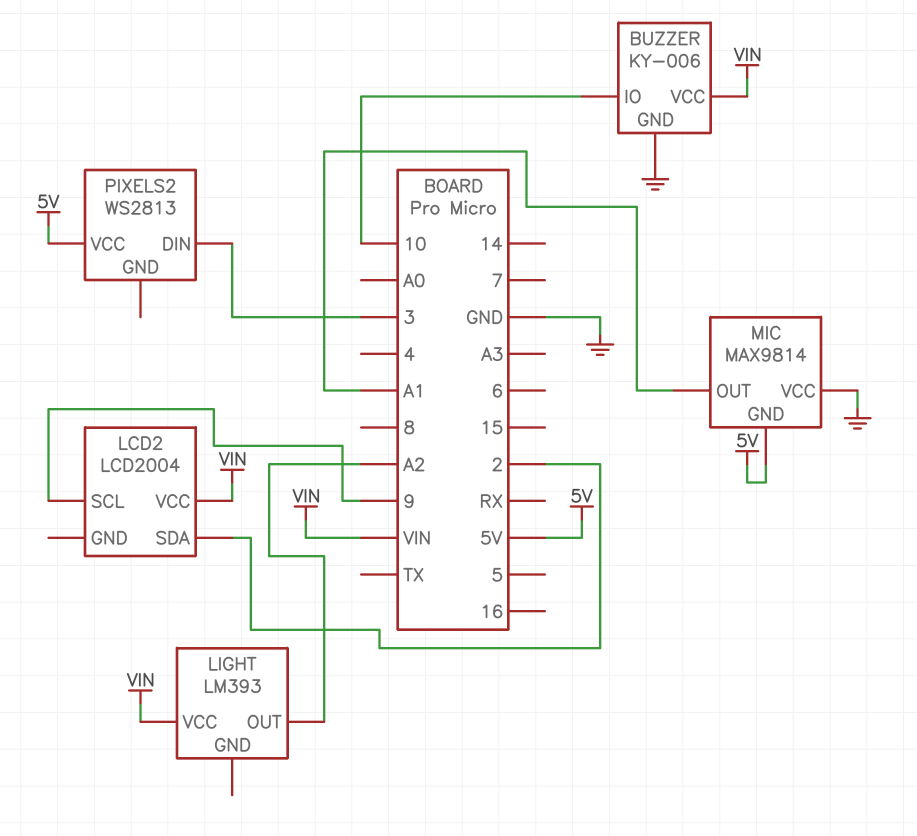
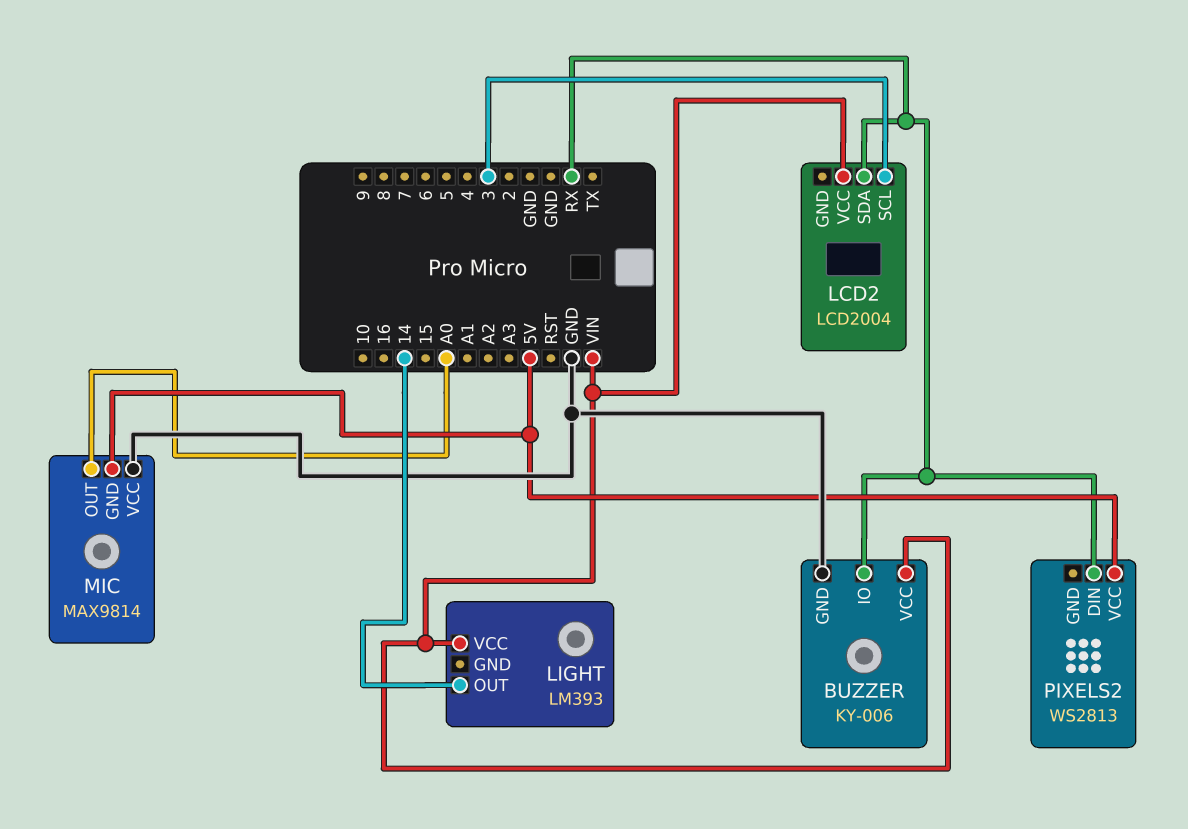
BUZZER pin IO: 10 -> RX
LCD2 pin SCL: 9 -> 3
LCD2 pin SDA: 2 -> RX
LIGHT pin OUT: A2 -> 14
MIC pin OUT: A1 -> A0
PIXELS2 pin DIN: 3 -> RX

